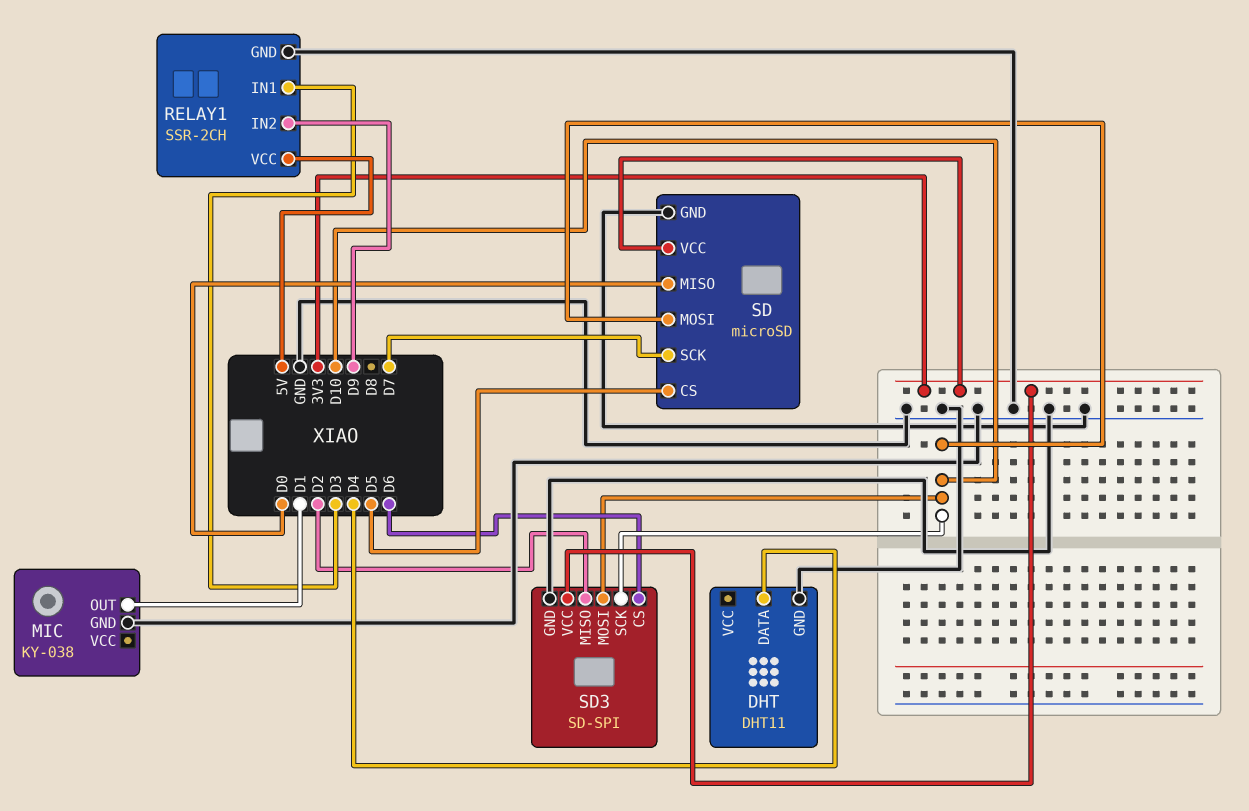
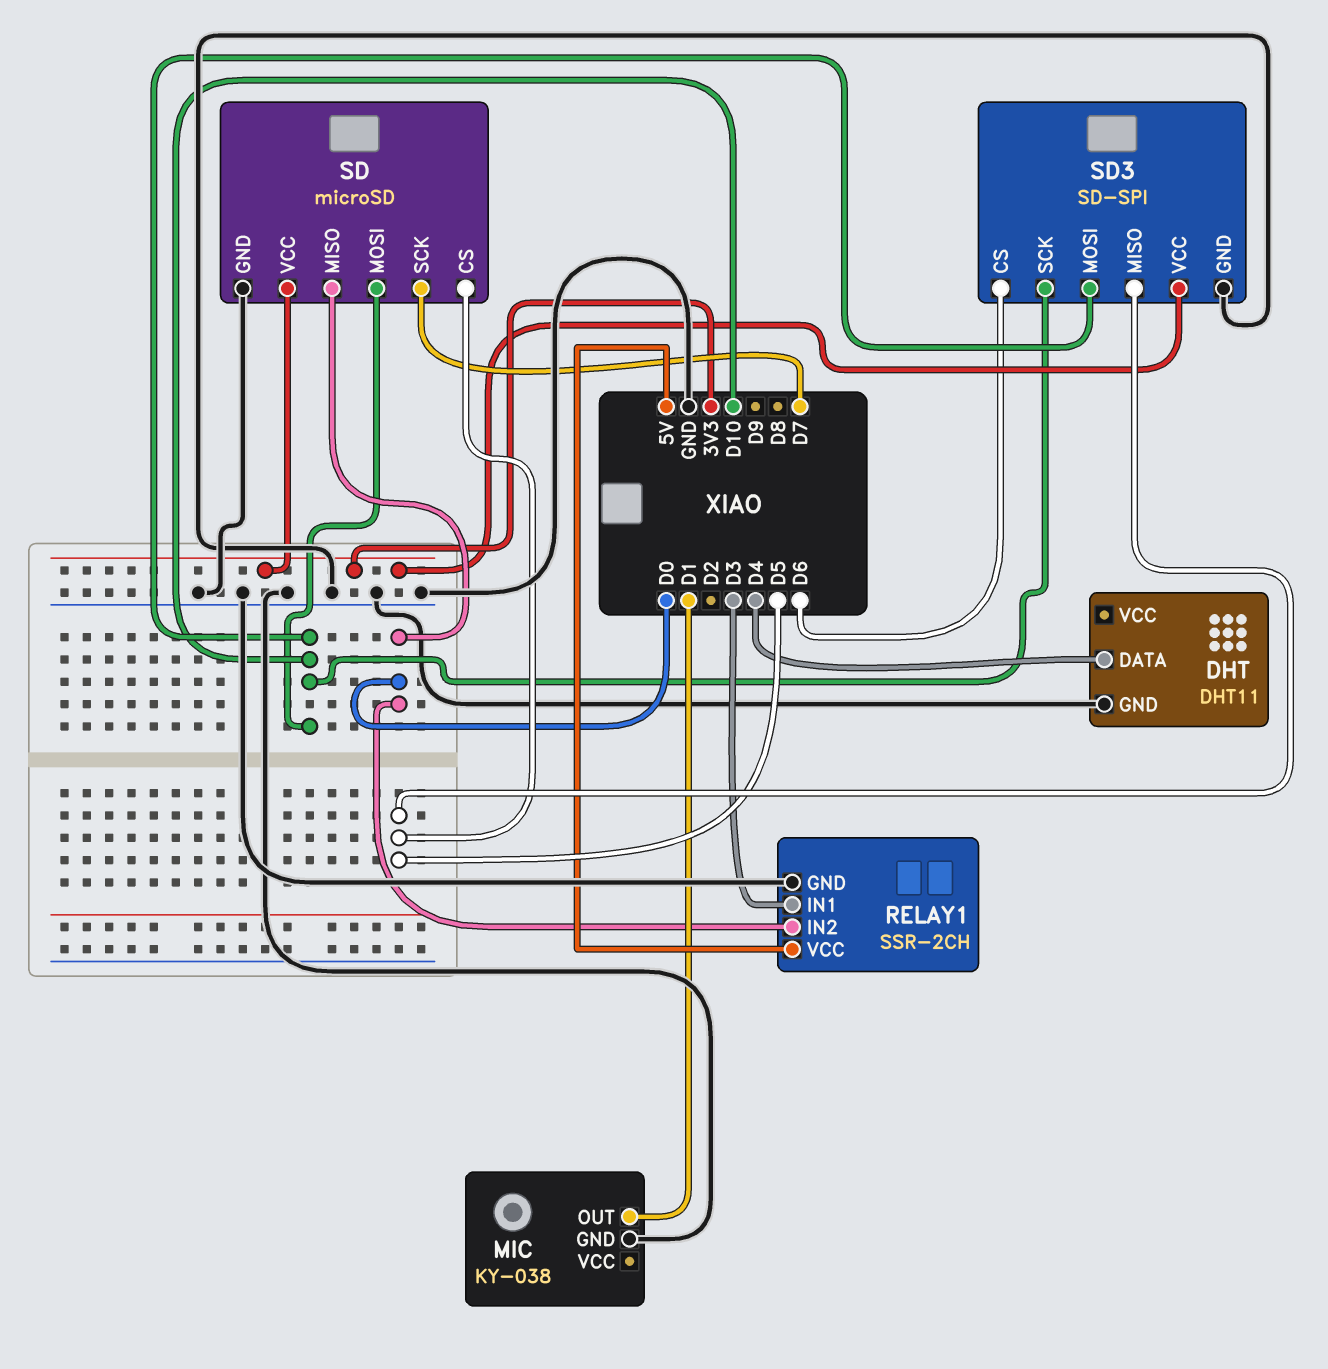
RELAY1 pin IN2: D9 -> D0
SD3 pin MISO: D2 -> D5

